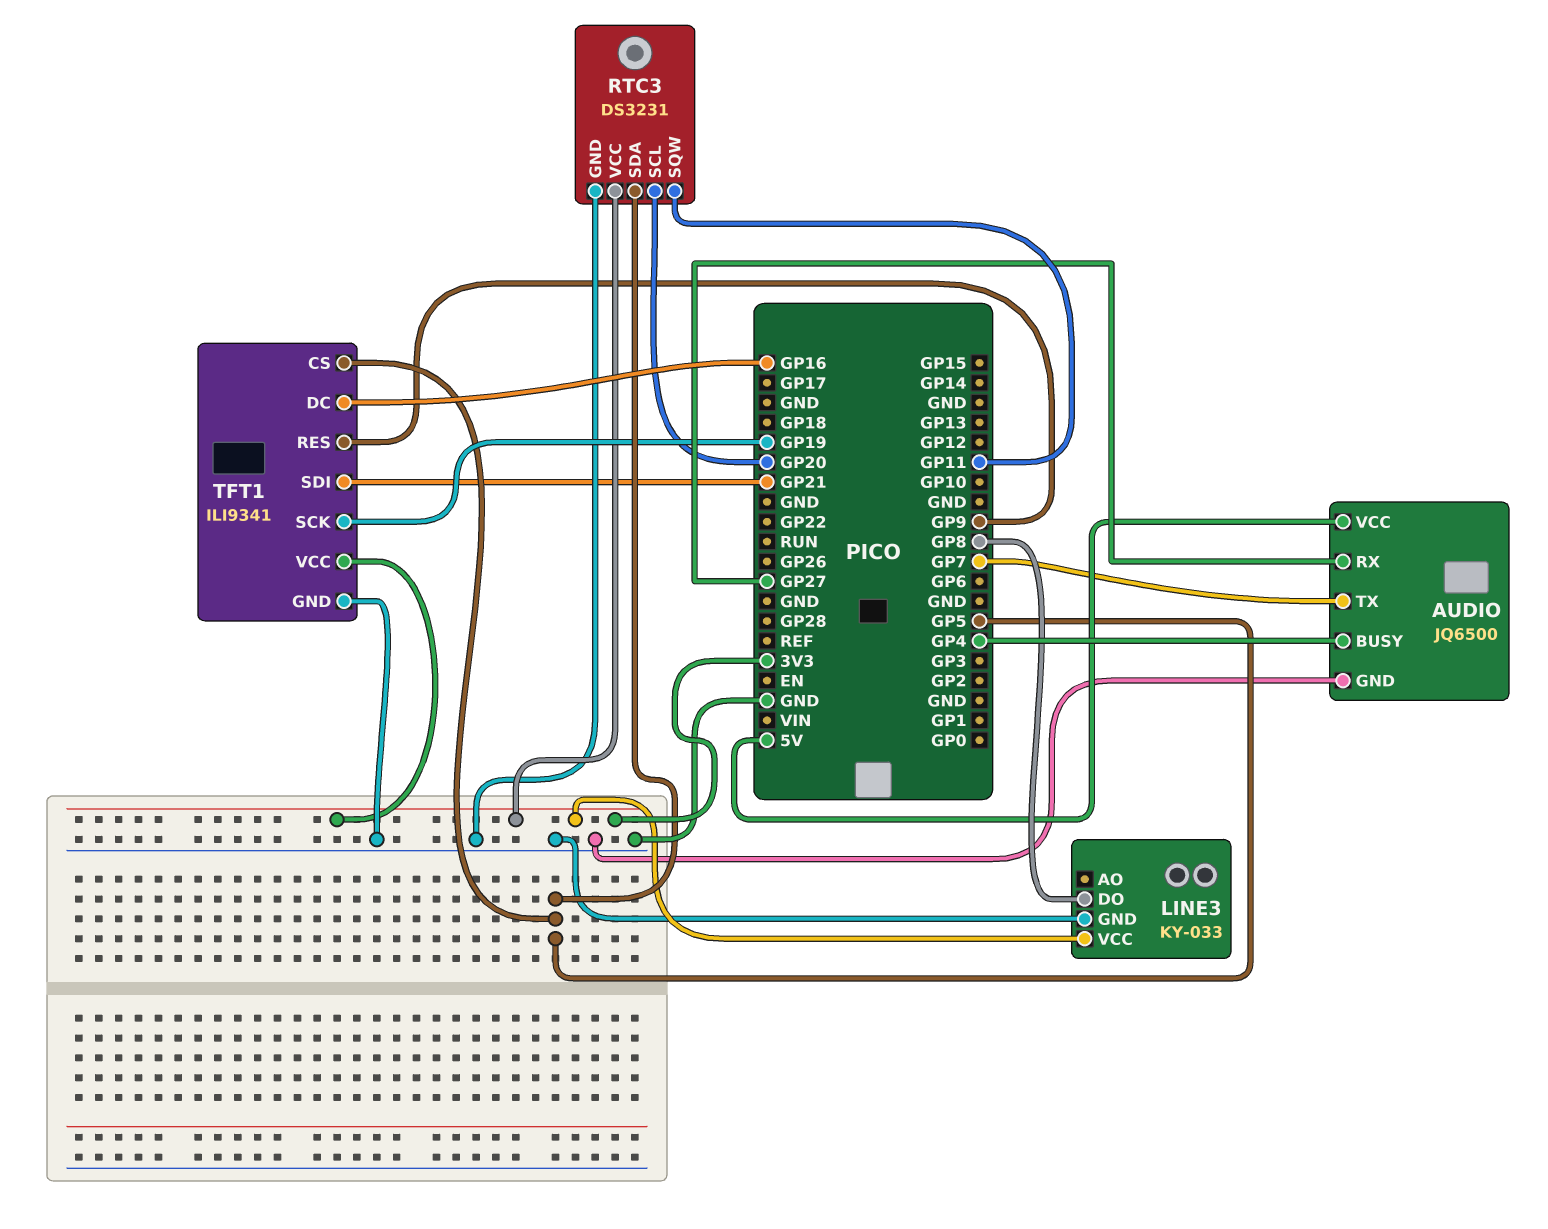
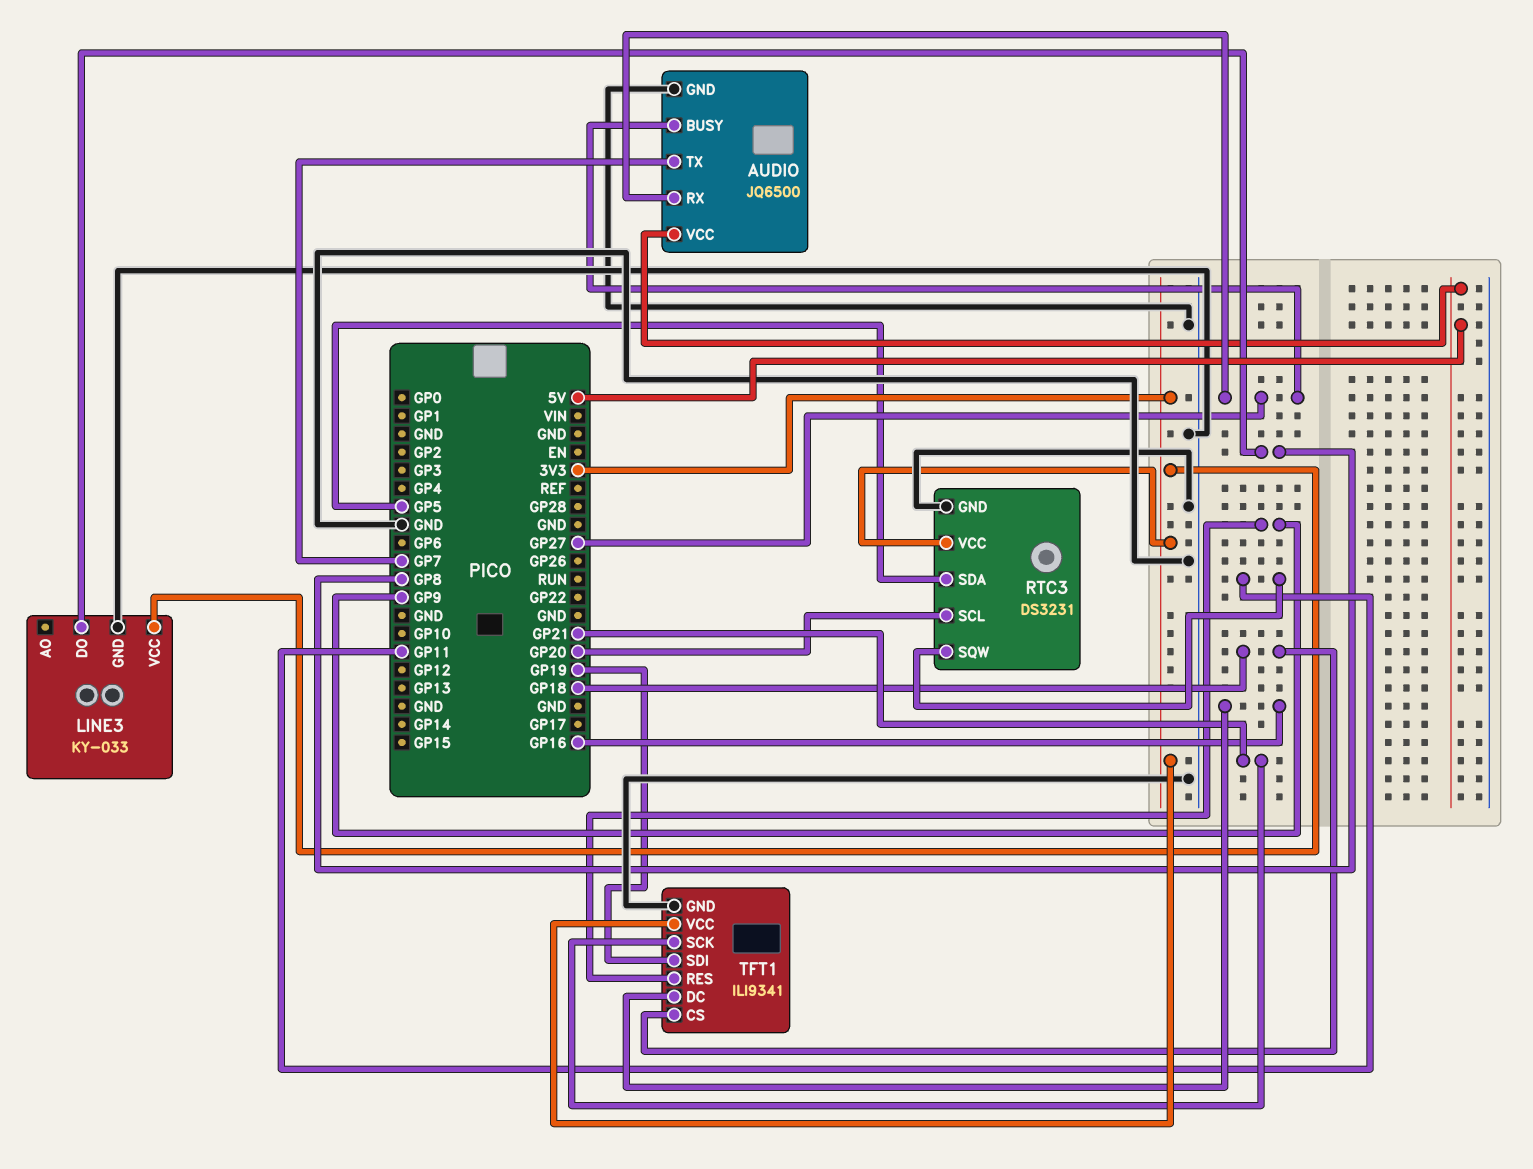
AUDIO pin BUSY: GP4 -> GP27
TFT1 pin CS: GP5 -> GP18
TFT1 pin SCK: GP19 -> GP21
TFT1 pin SDI: GP21 -> GP19

